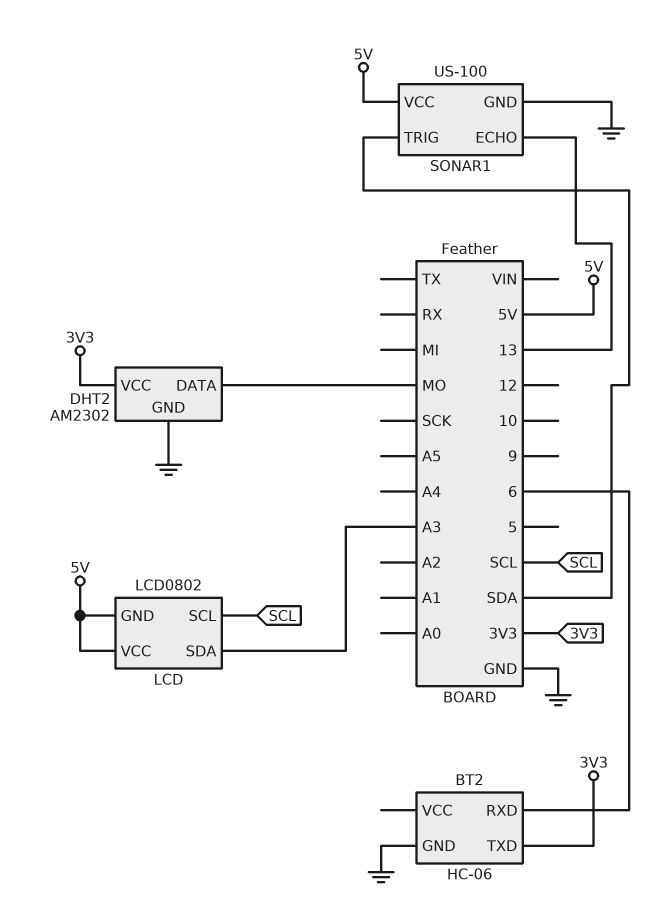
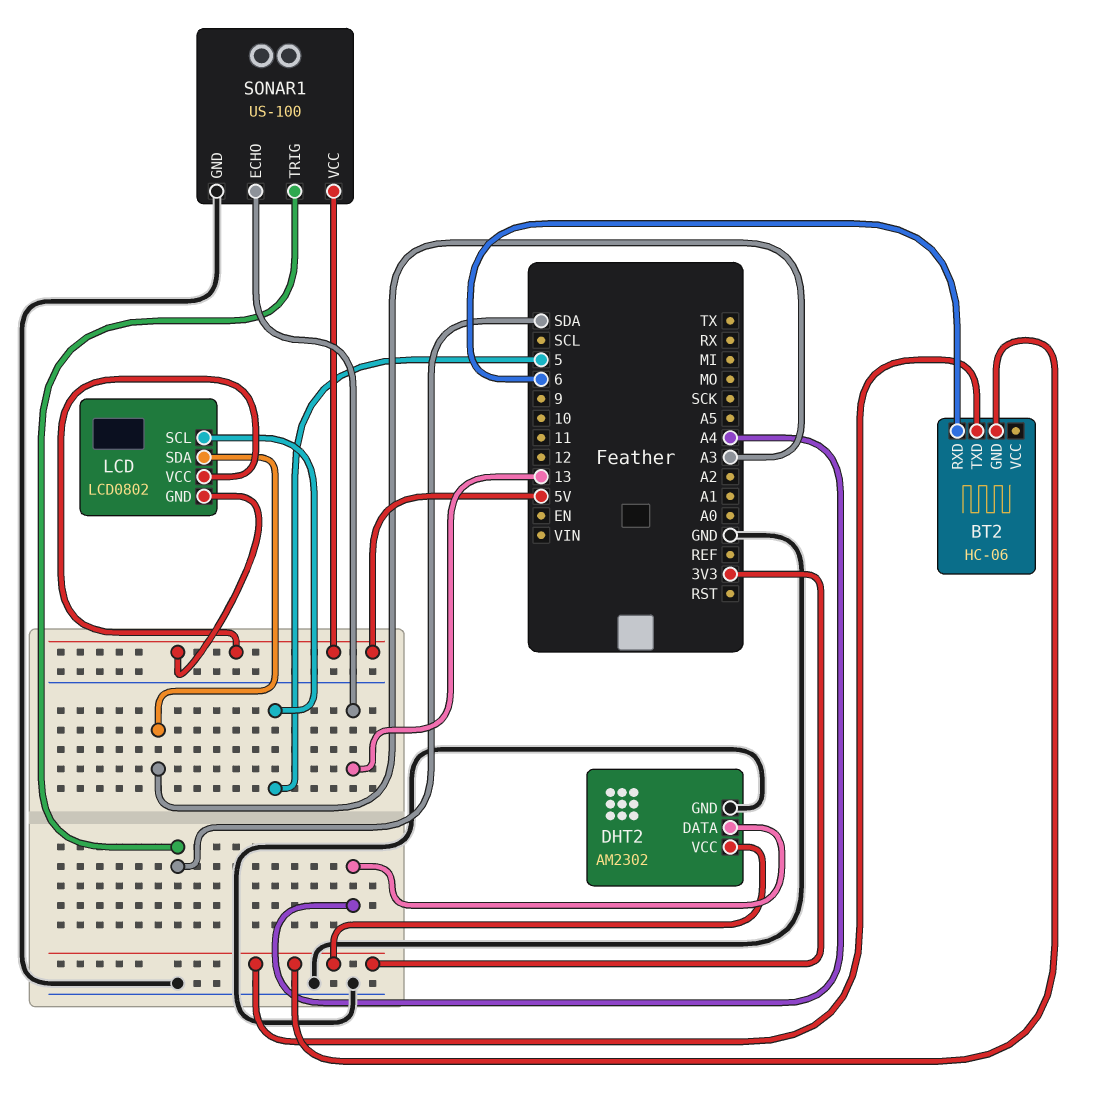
BT2 pin GND: GND -> 3V3
DHT2 pin DATA: MO -> A4
LCD pin SCL: SCL -> 5

